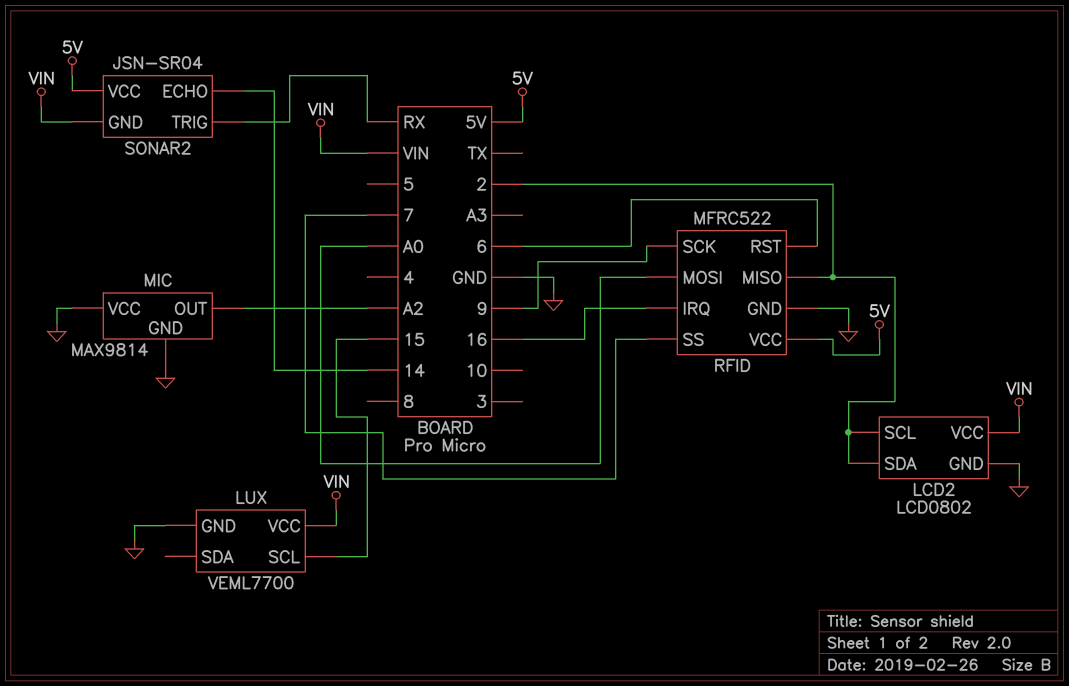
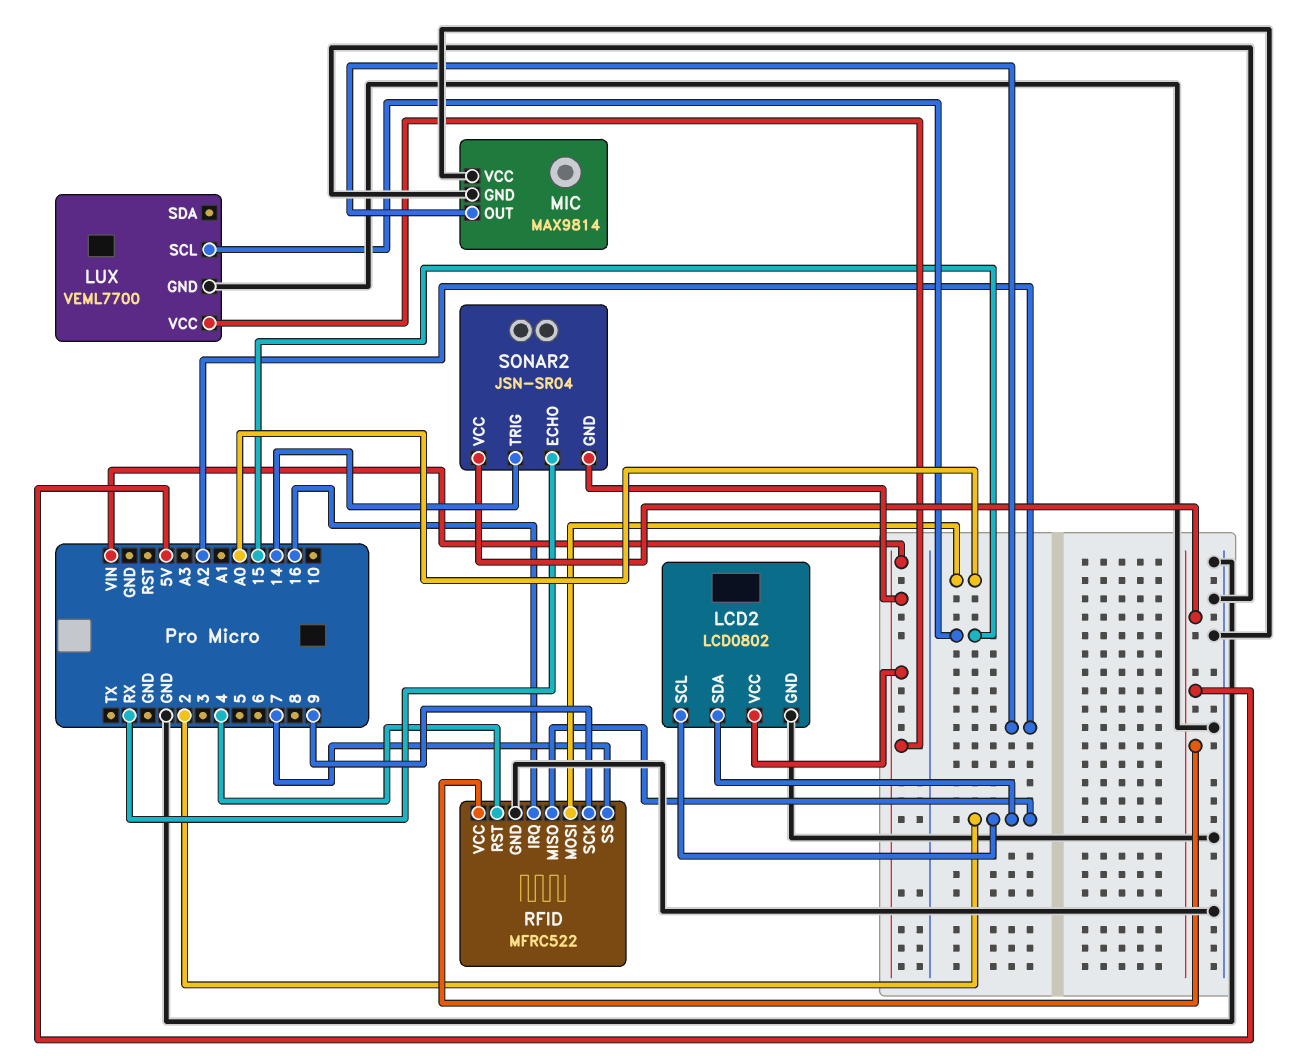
RFID pin RST: 6 -> 4
SONAR2 pin ECHO: 14 -> RX
SONAR2 pin TRIG: RX -> 14

